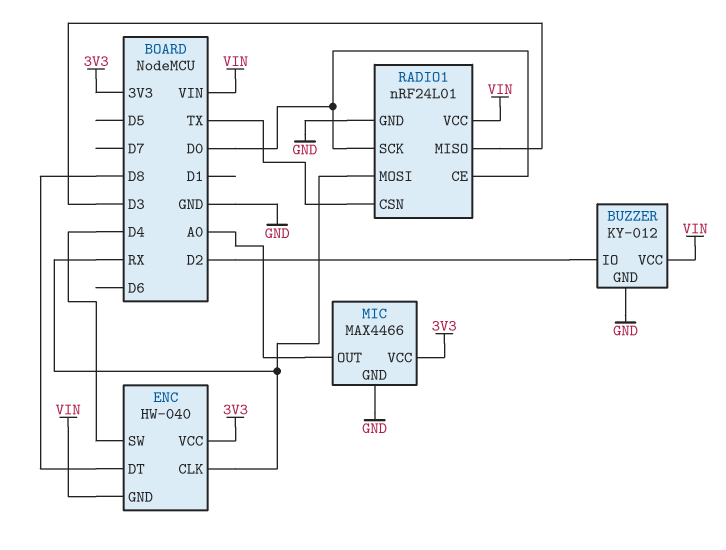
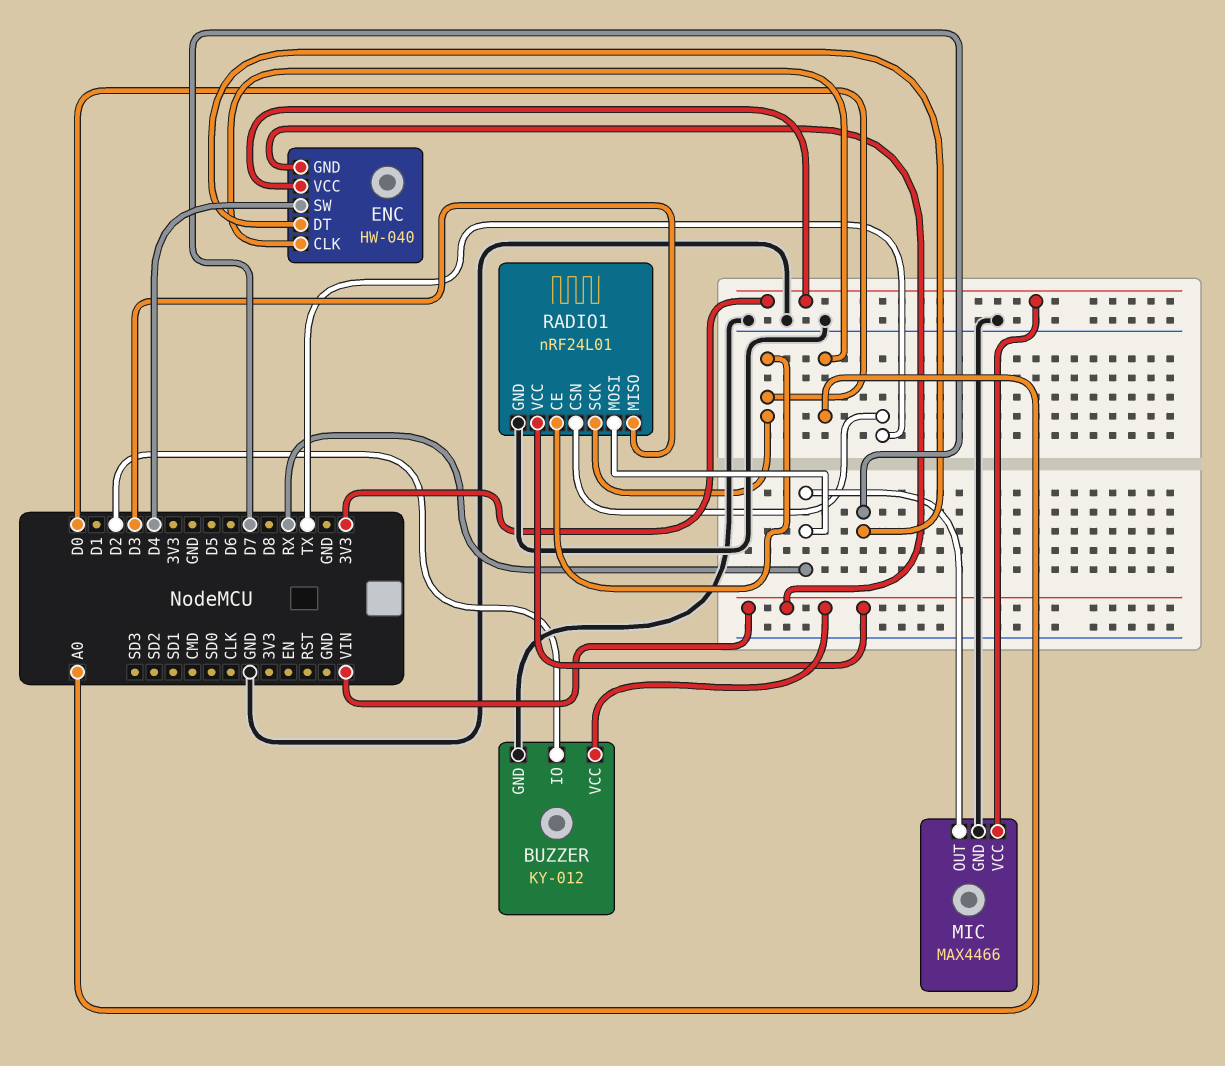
ENC pin CLK: RX -> A0
ENC pin DT: D8 -> D7
MIC pin OUT: A0 -> RX

